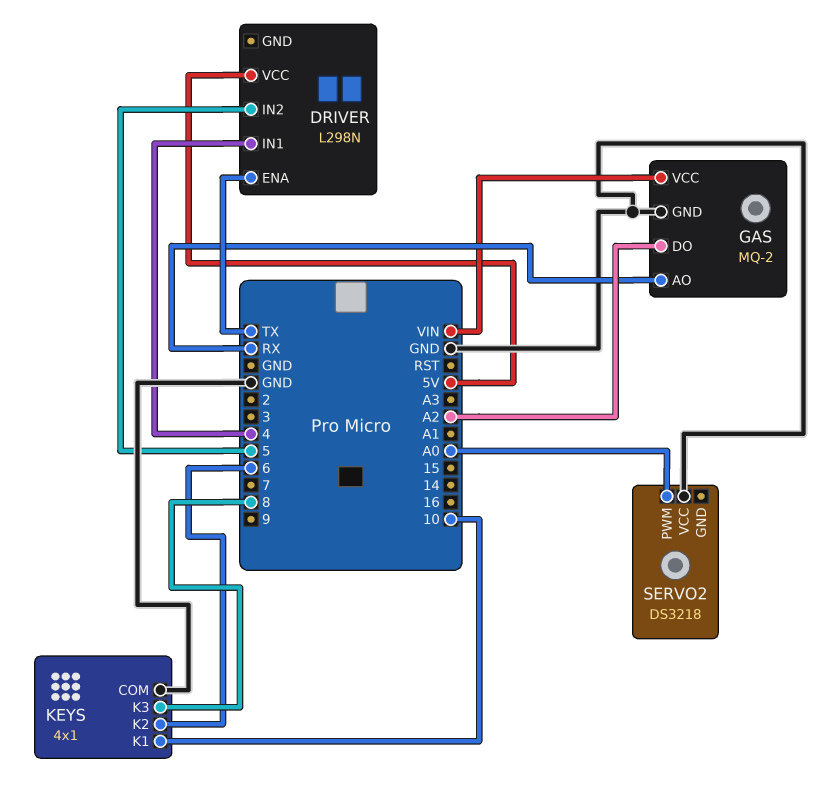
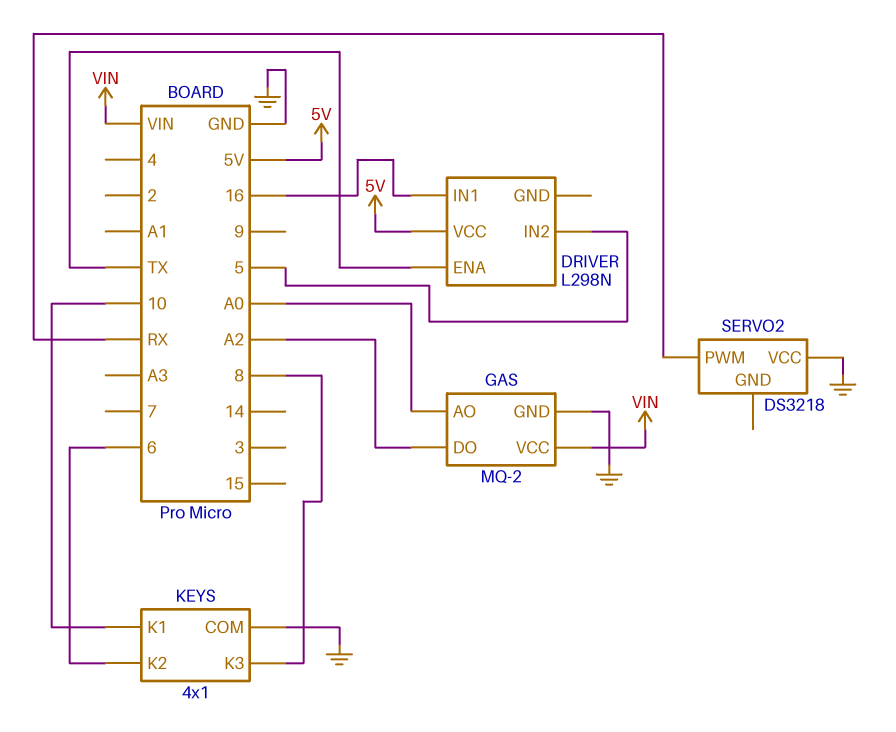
DRIVER pin IN1: 4 -> 16
GAS pin AO: RX -> A0
SERVO2 pin PWM: A0 -> RX

